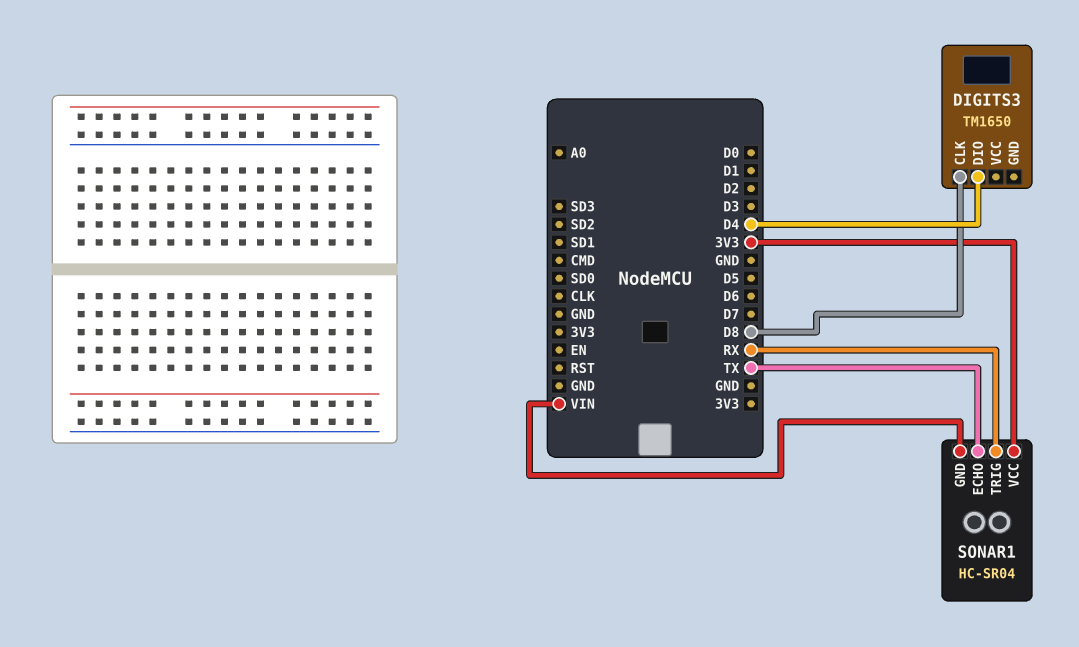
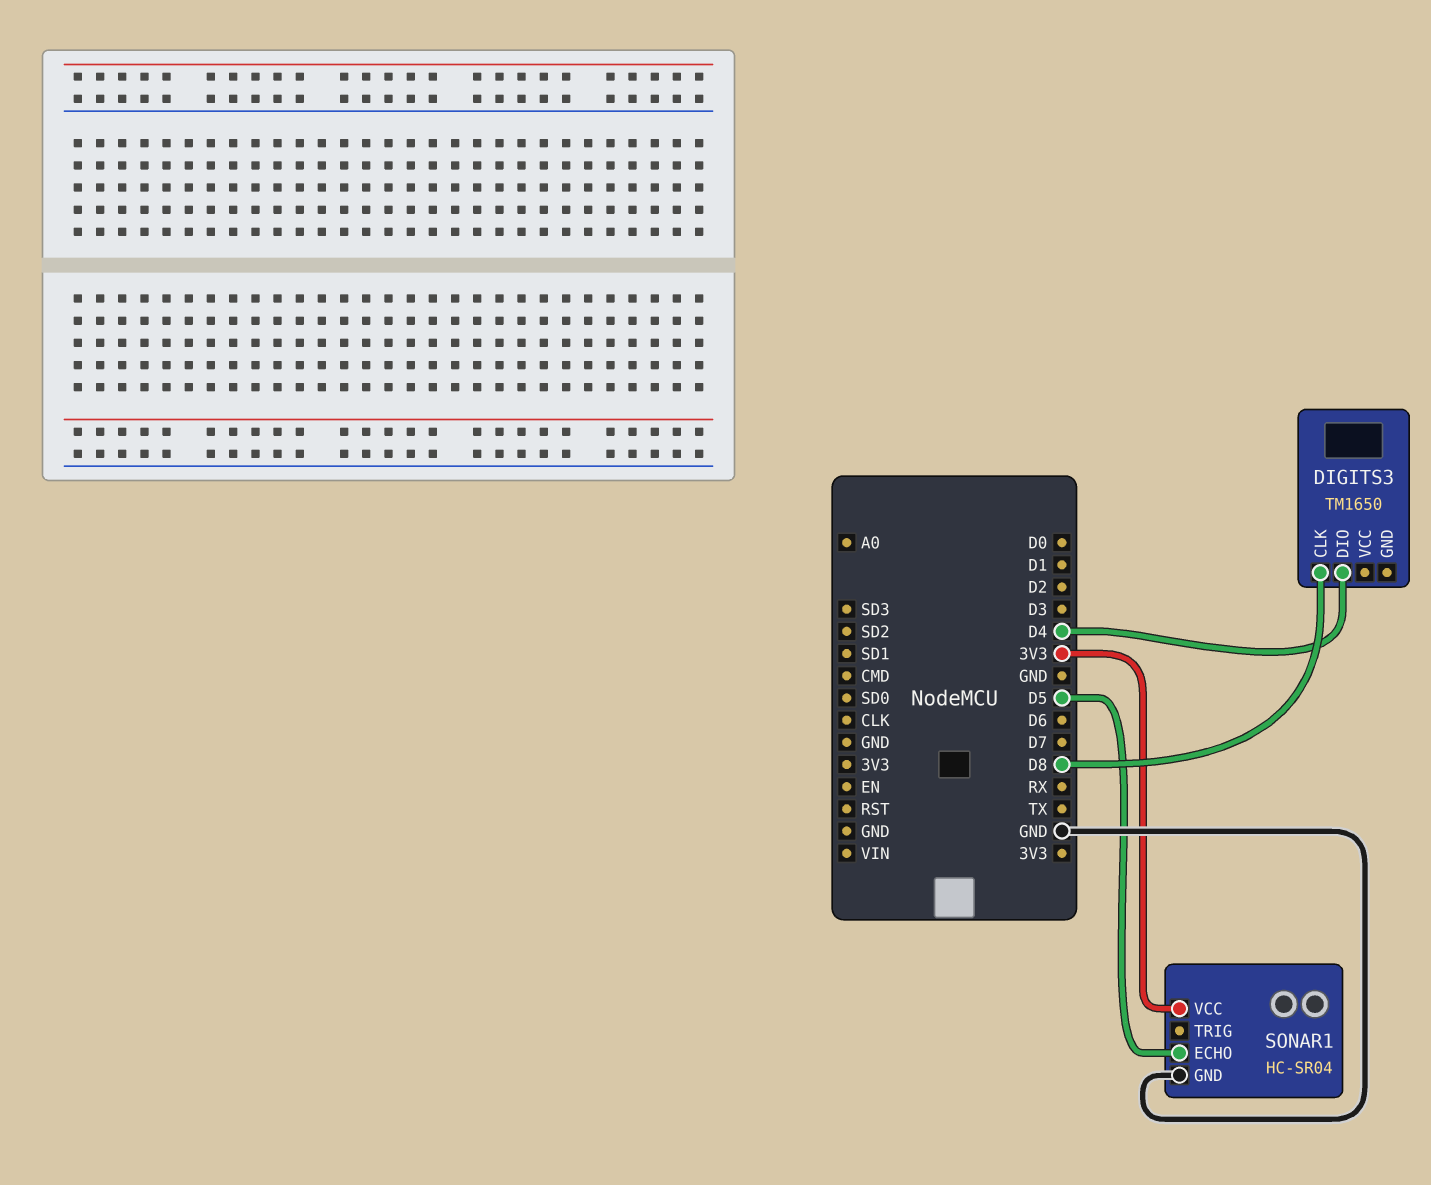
SONAR1 pin ECHO: TX -> D5
SONAR1 pin GND: VIN -> GND
SONAR1 pin TRIG: RX -> none

